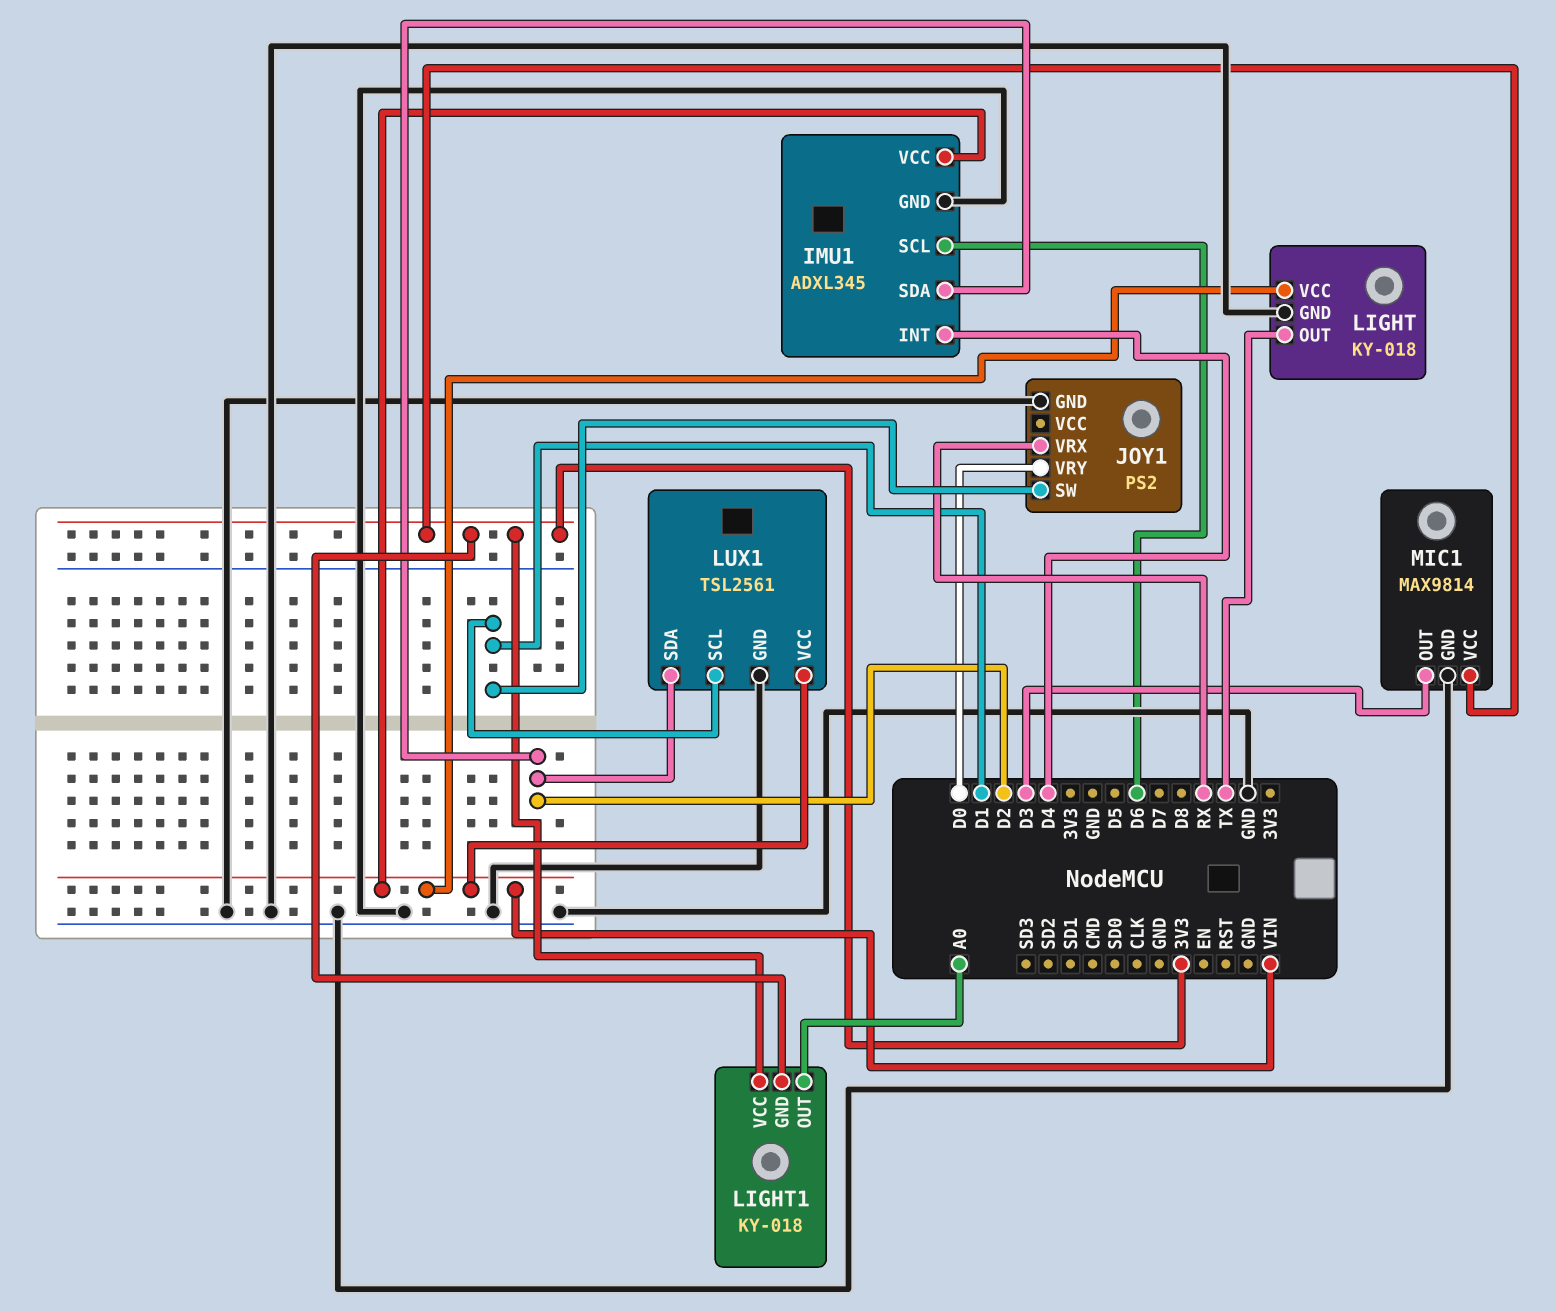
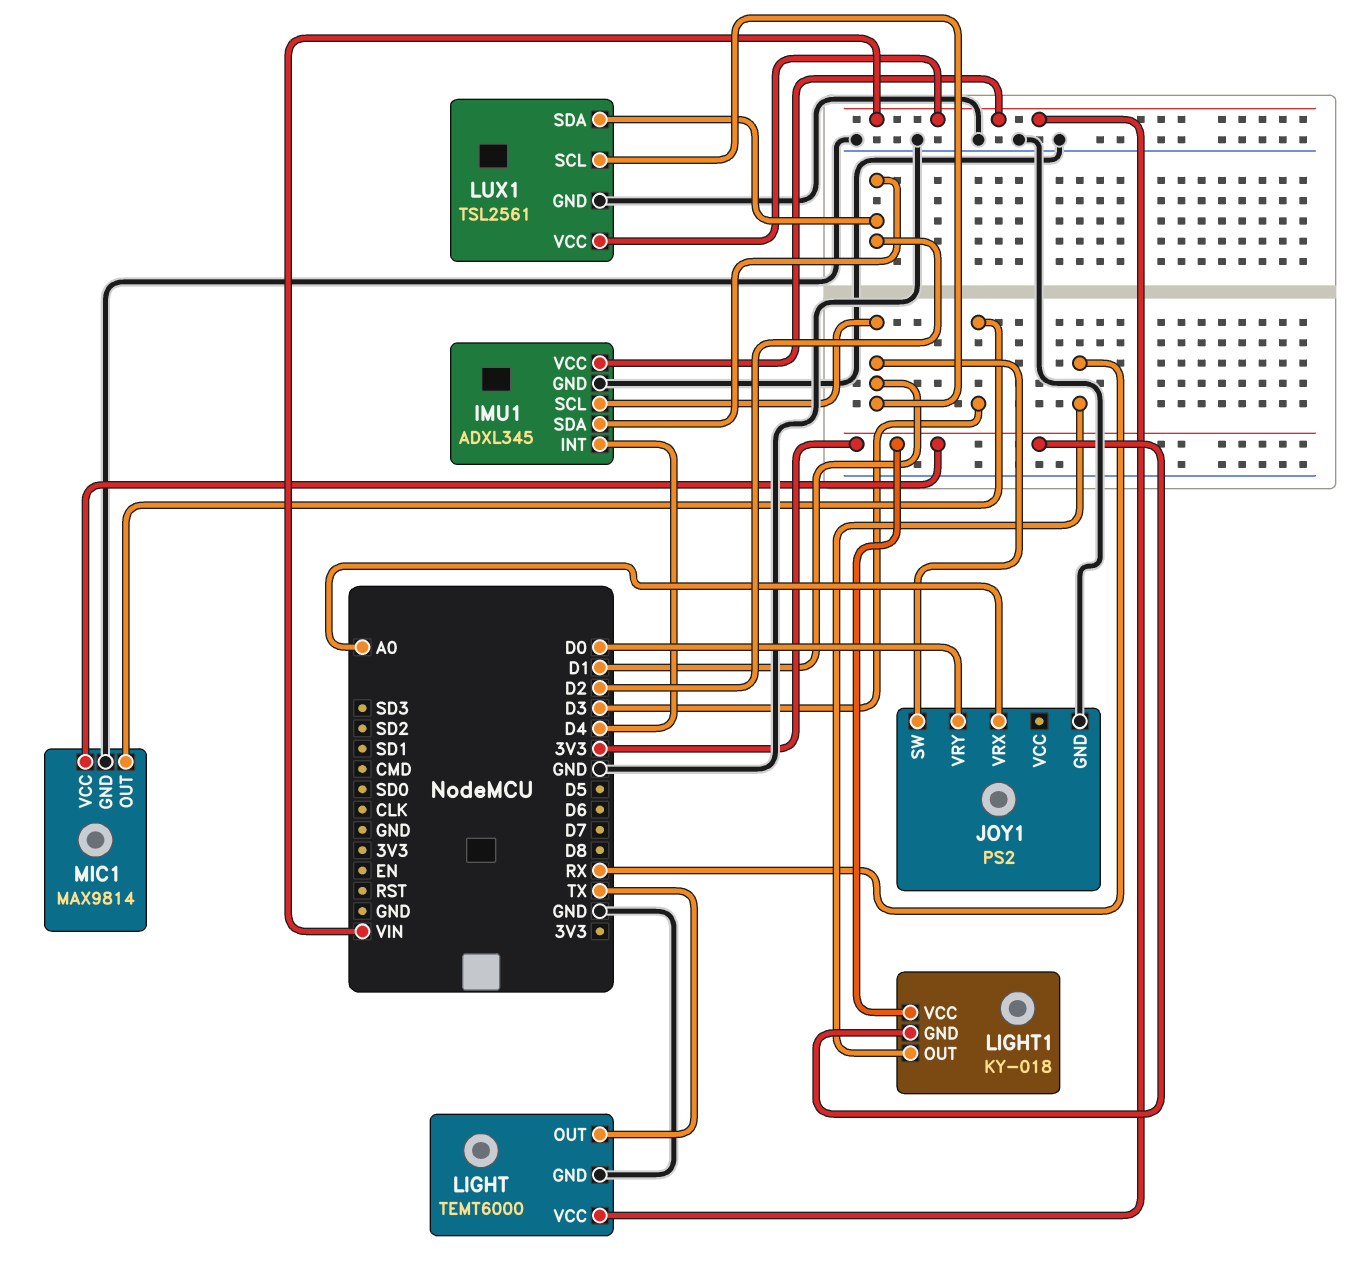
IMU1 pin SCL: D6 -> D1
JOY1 pin VRX: RX -> A0
LIGHT: KY-018 -> TEMT6000
LIGHT1 pin OUT: A0 -> RX

